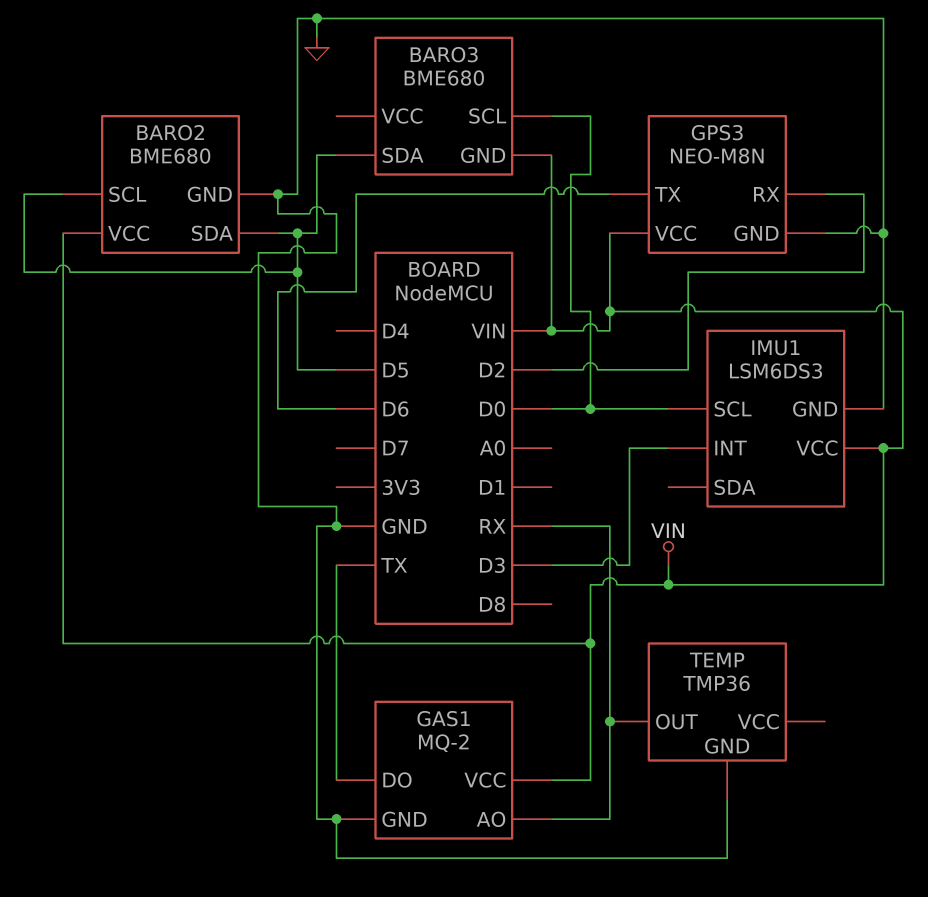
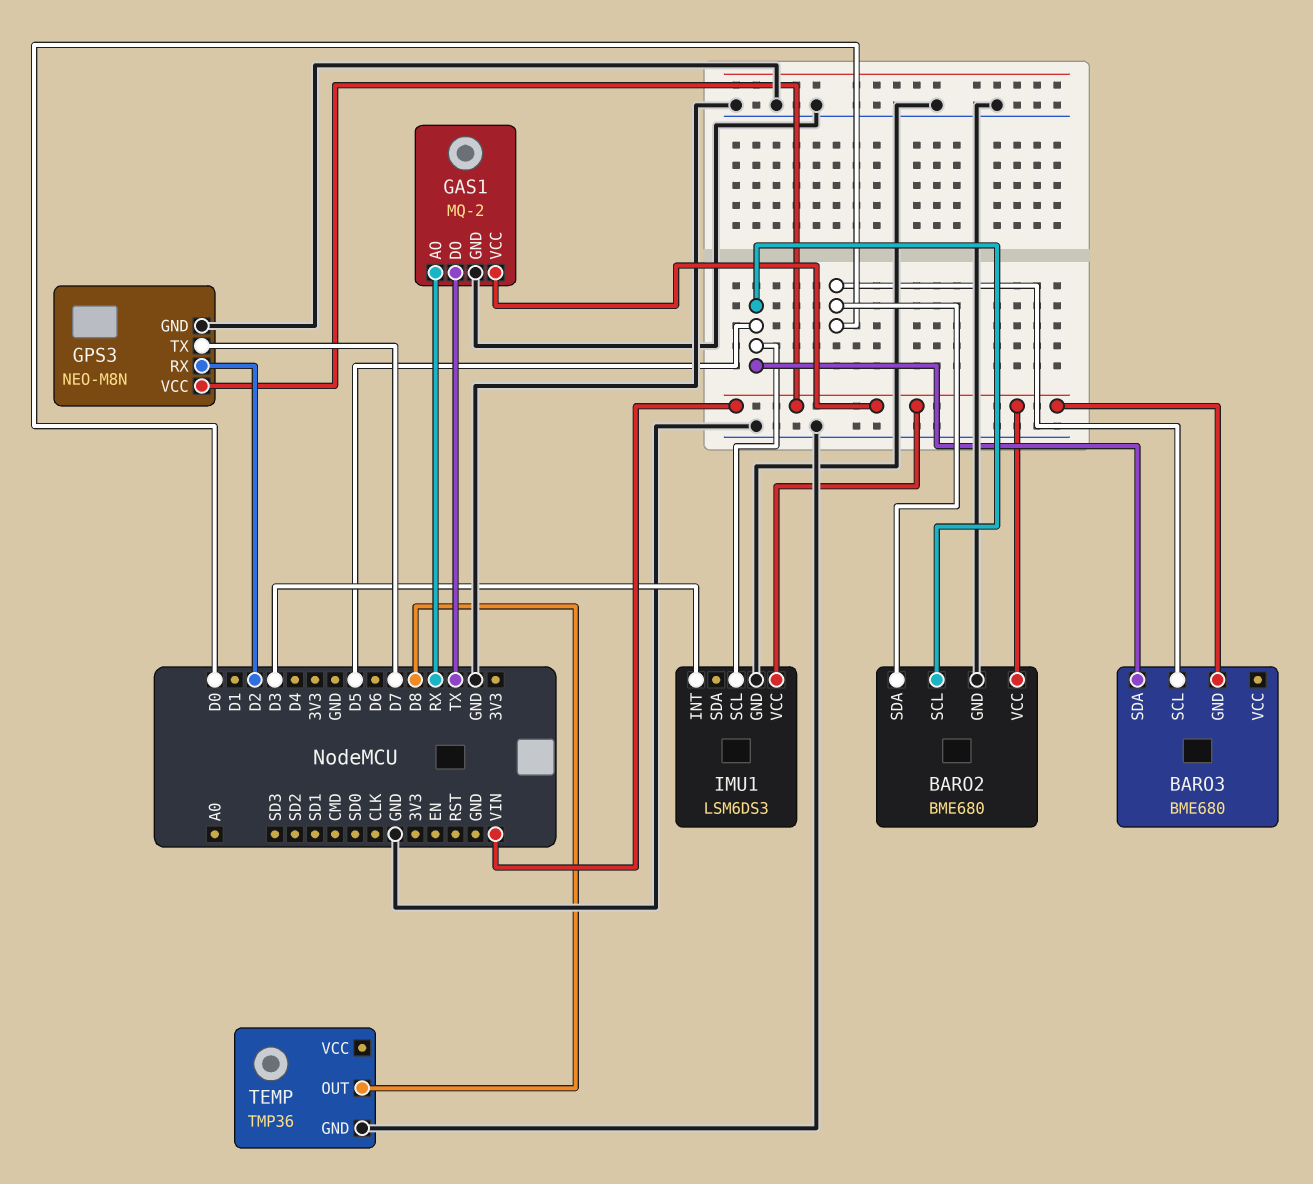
BARO2 pin SDA: D5 -> D0
GPS3 pin TX: D6 -> D7
IMU1 pin SCL: D0 -> D5
TEMP pin OUT: RX -> D8

